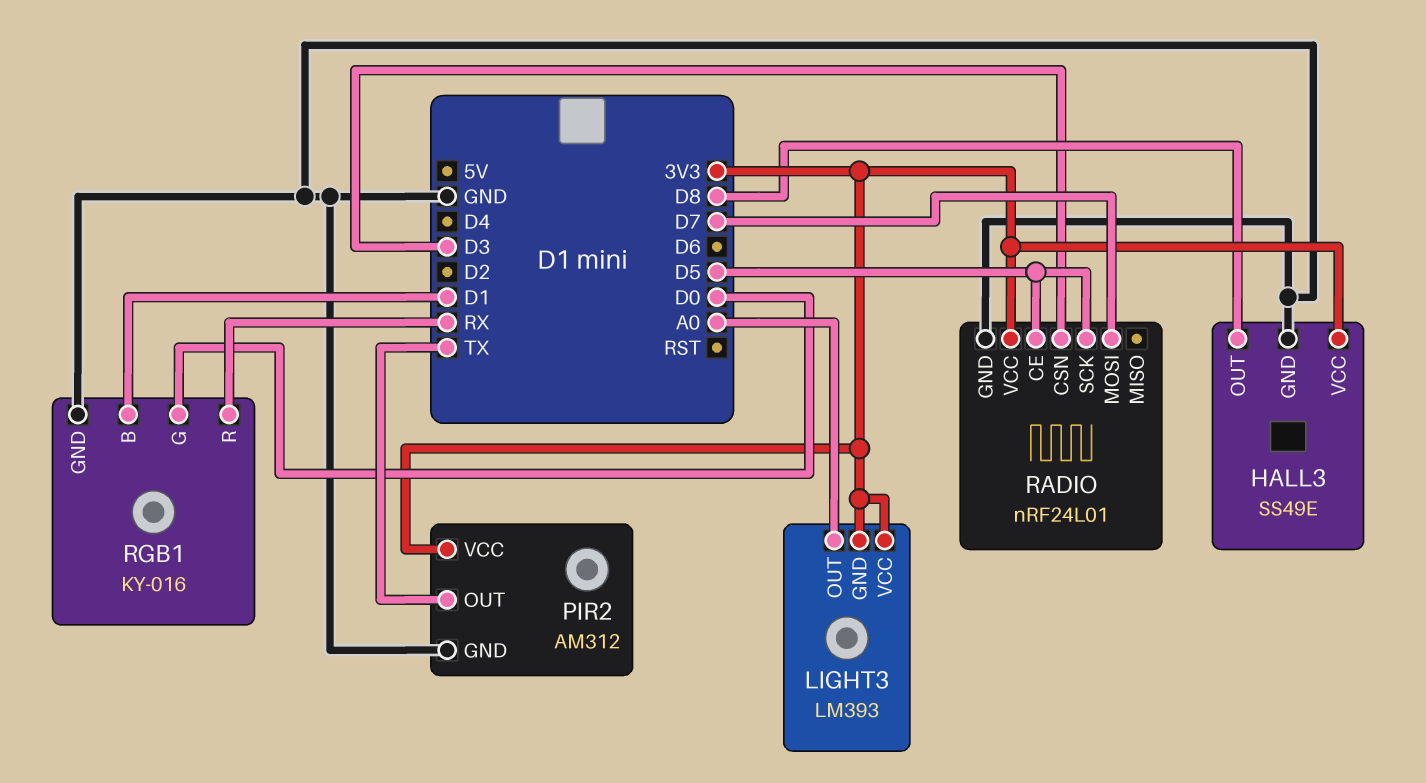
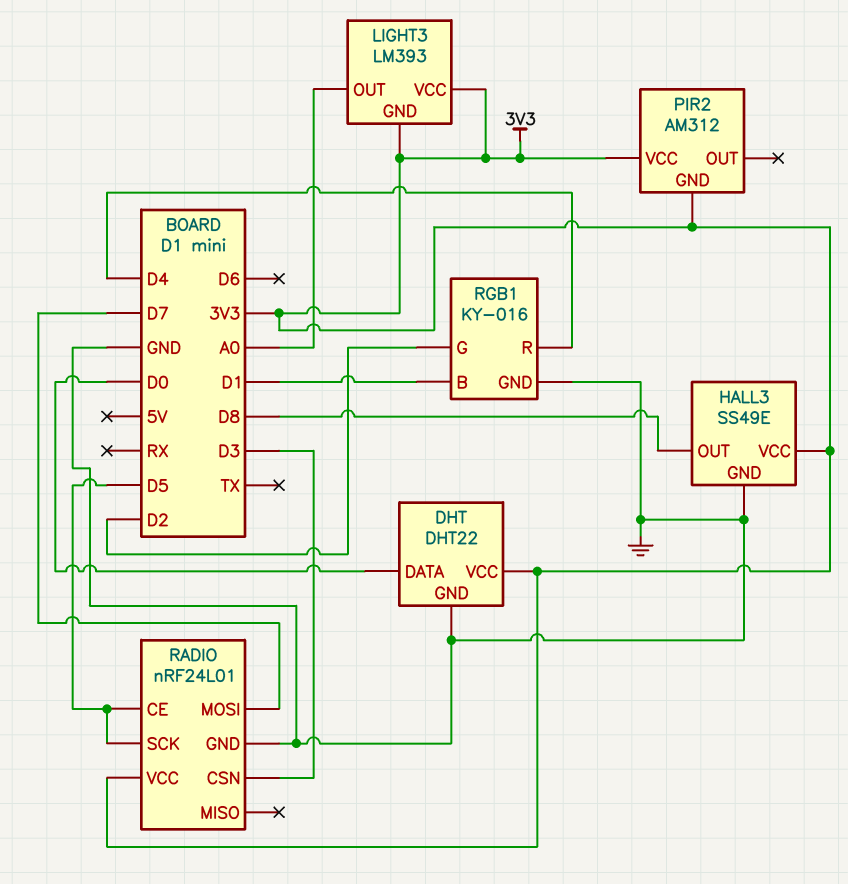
DHT: none -> DHT22
DHT pin DATA: none -> D0
DHT pin GND: none -> GND
DHT pin VCC: none -> 3V3
PIR2 pin GND: GND -> 3V3
PIR2 pin OUT: TX -> none
RGB1 pin G: D0 -> D2
RGB1 pin R: RX -> D4

